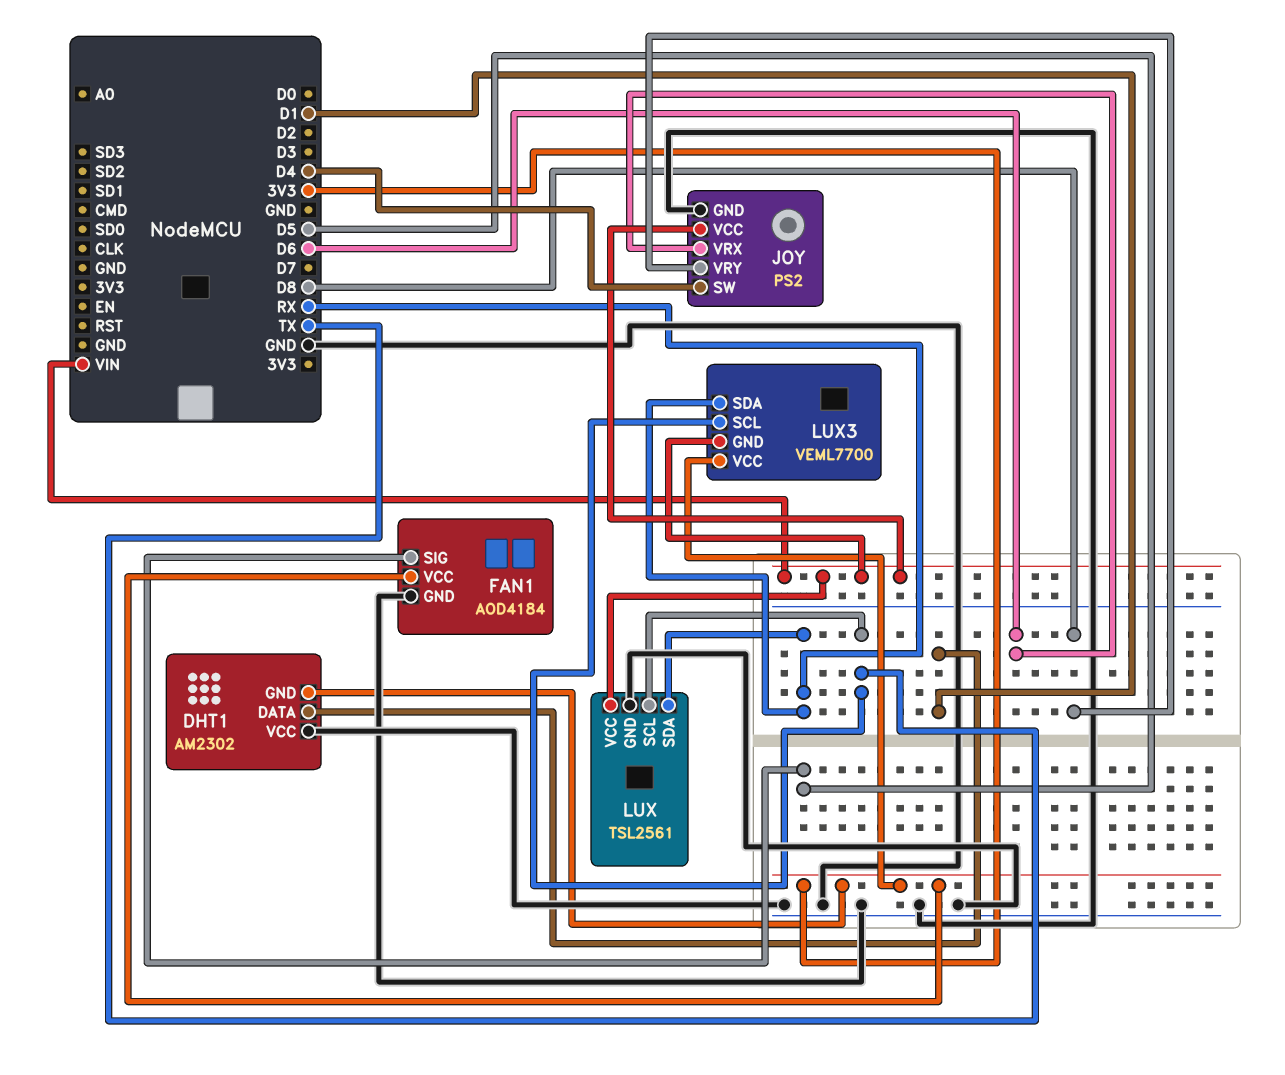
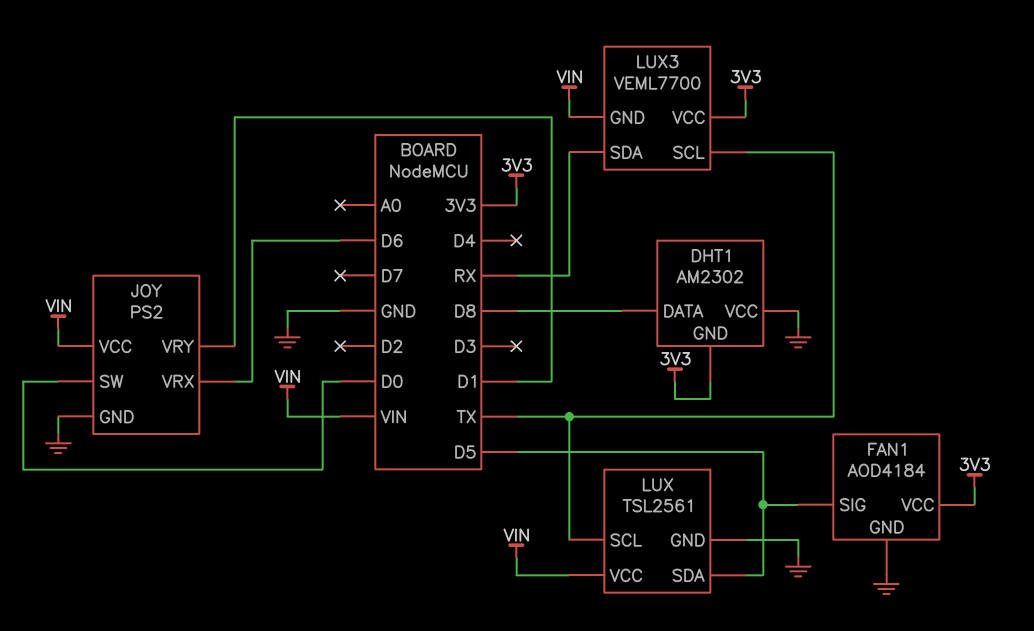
DHT1 pin DATA: D1 -> D8
JOY pin SW: D4 -> D0
JOY pin VRY: D8 -> D1
LUX pin SDA: RX -> D5

